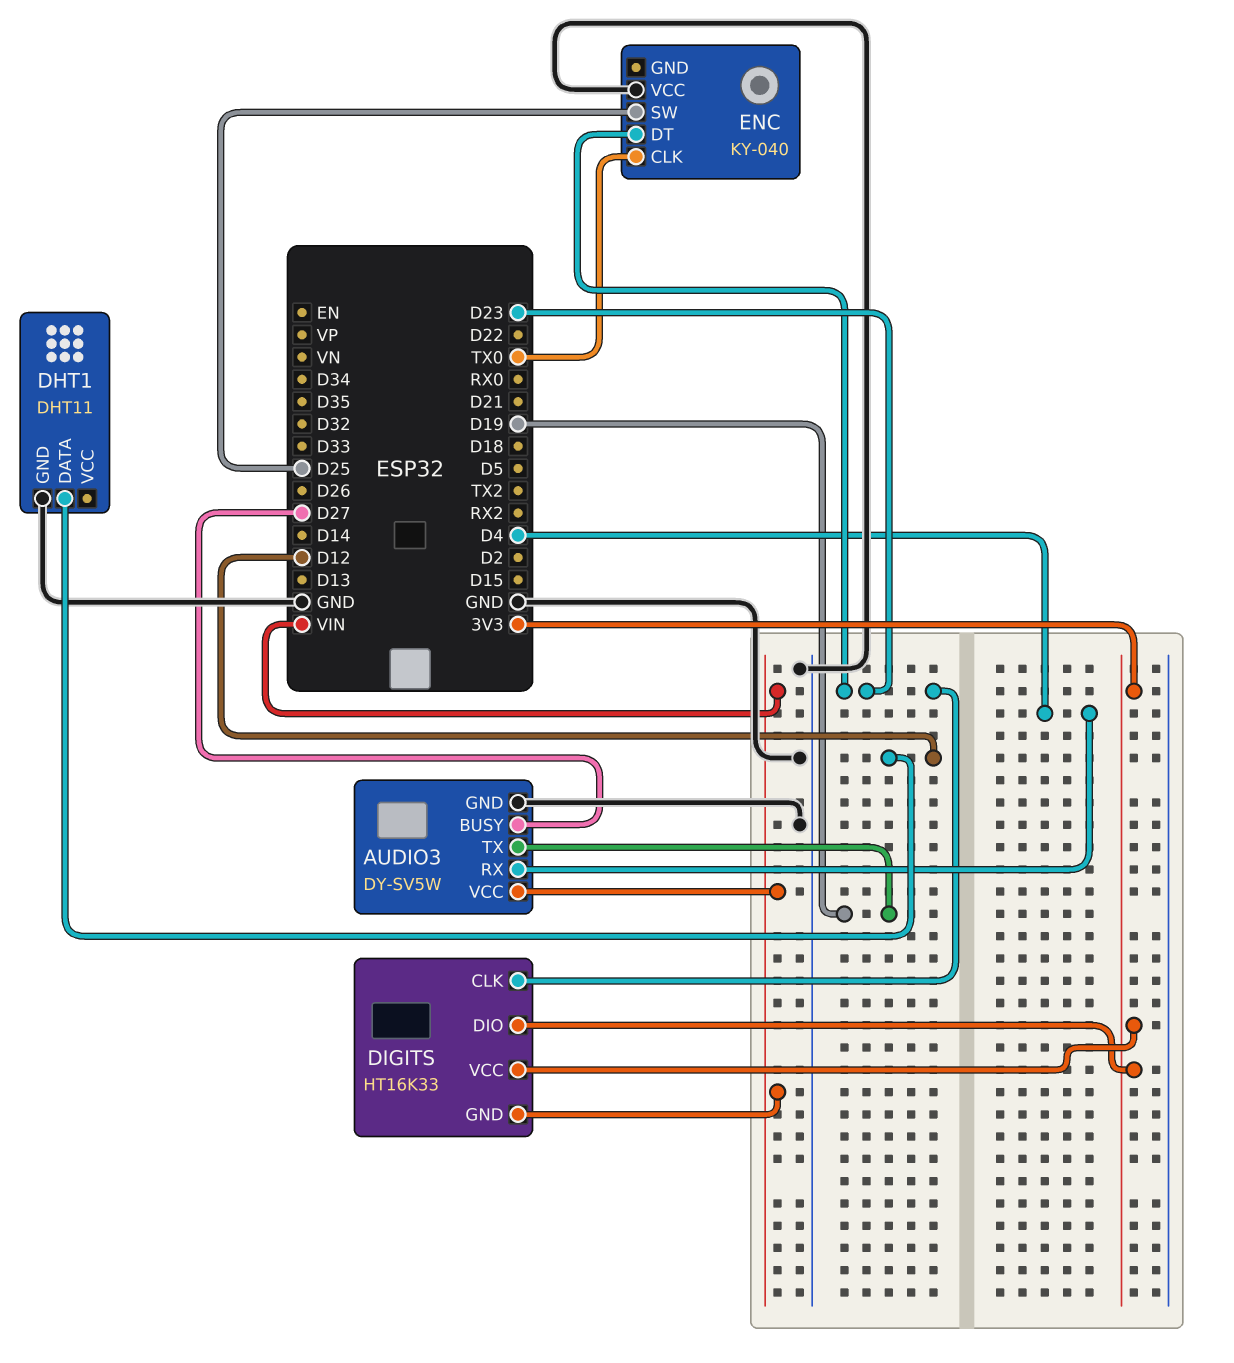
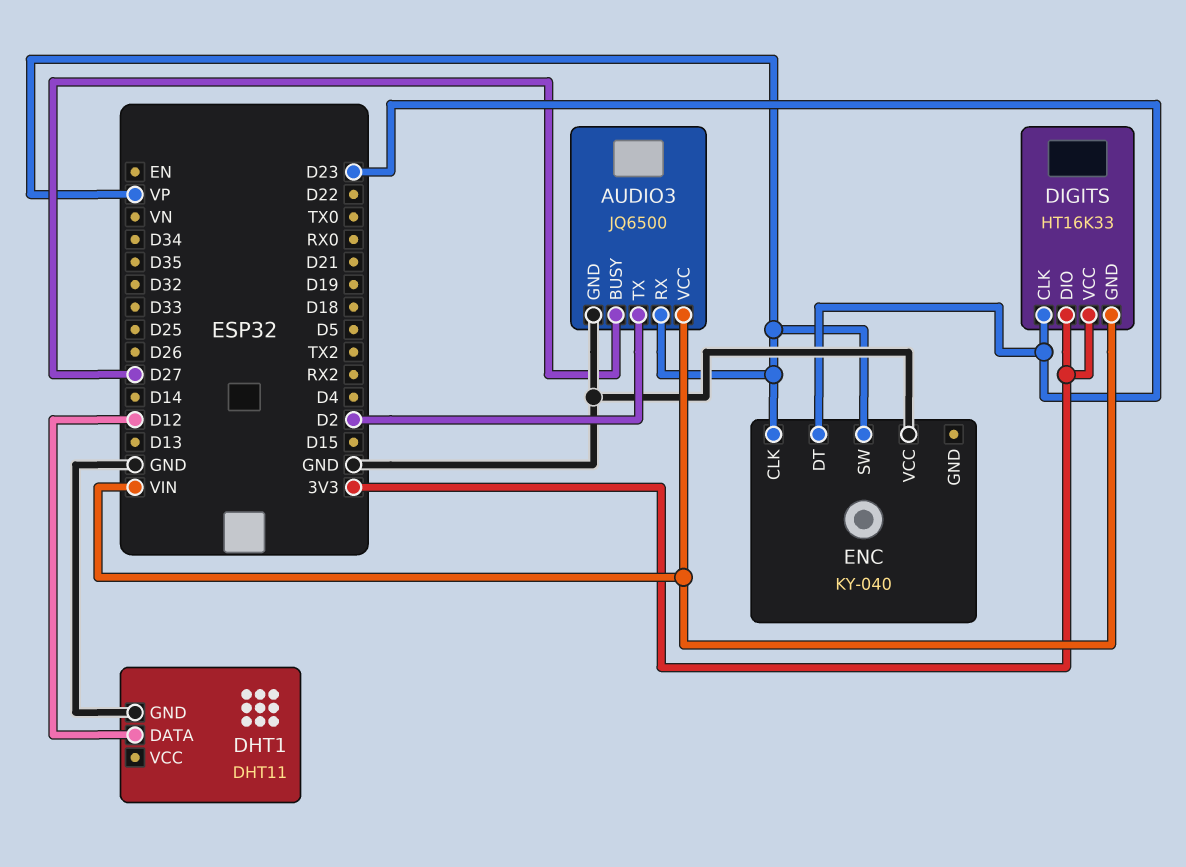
AUDIO3: DY-SV5W -> JQ6500
AUDIO3 pin RX: D4 -> VP
AUDIO3 pin TX: D19 -> D2
ENC pin CLK: TX0 -> VP
ENC pin SW: D25 -> VP

